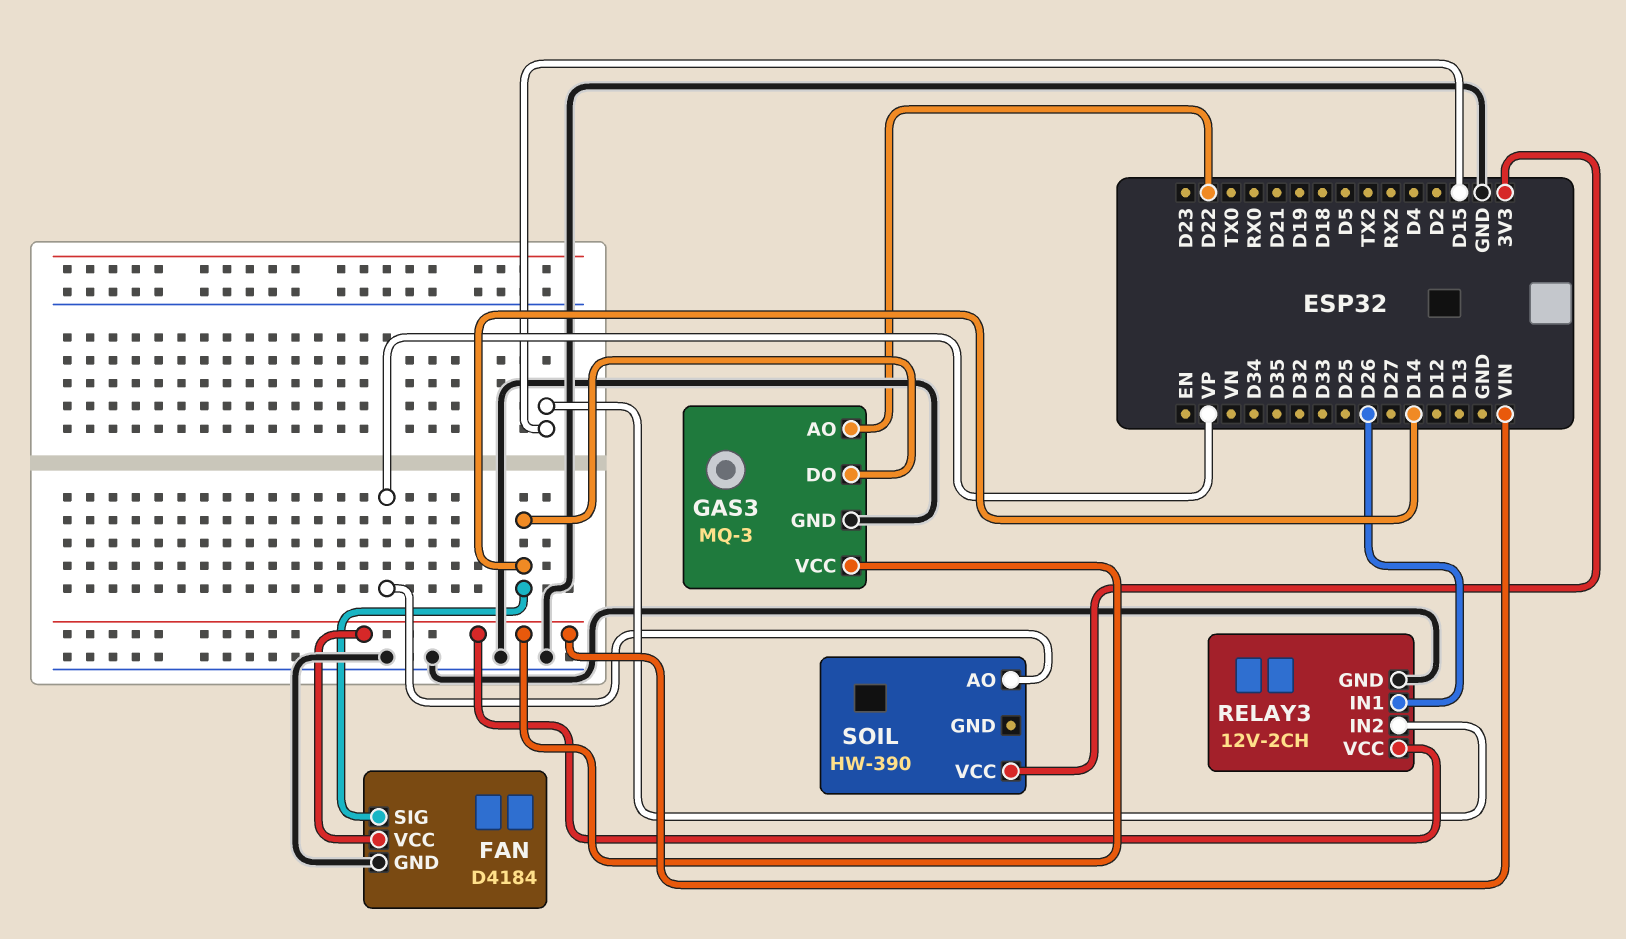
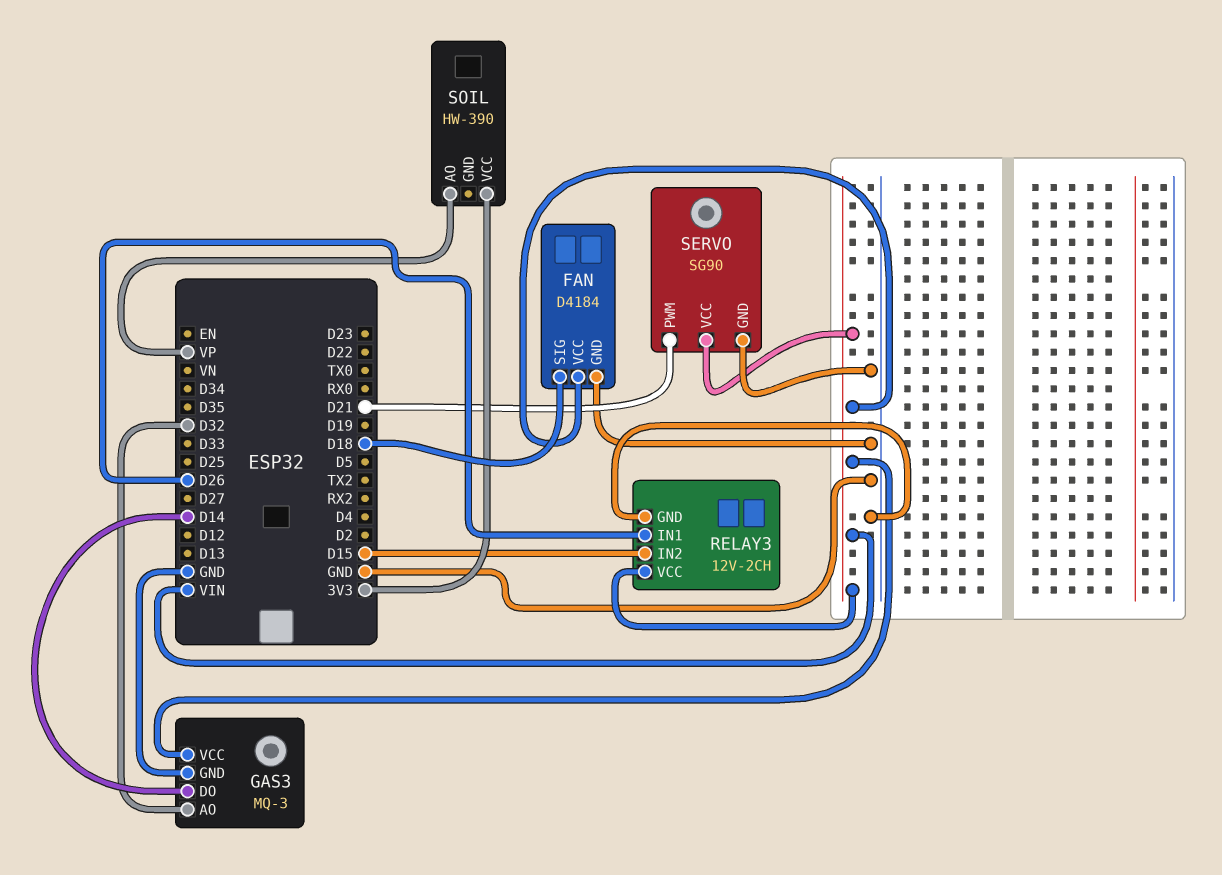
FAN pin SIG: D14 -> D18
GAS3 pin AO: D22 -> D32
SERVO: none -> SG90
SERVO pin GND: none -> GND
SERVO pin PWM: none -> D21
SERVO pin VCC: none -> VIN

